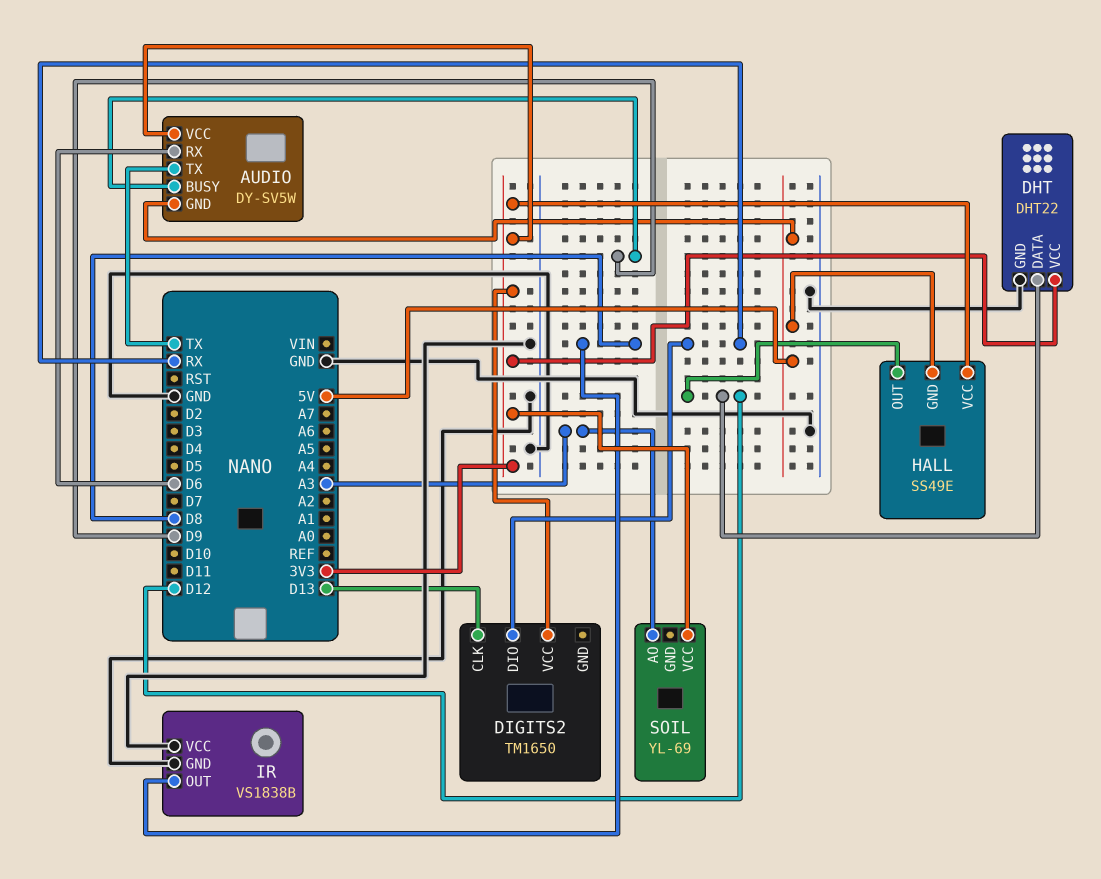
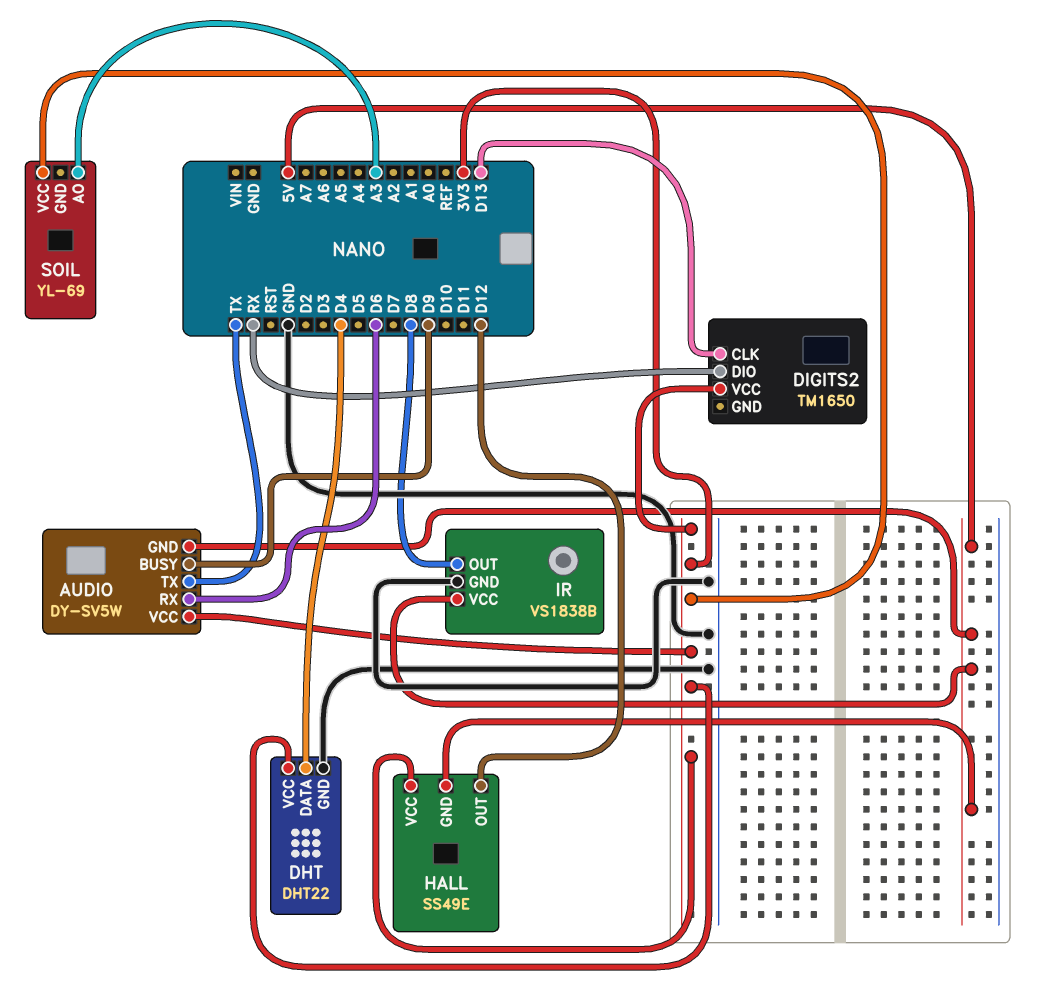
DHT pin DATA: D12 -> D4
IR pin VCC: GND -> 5V

